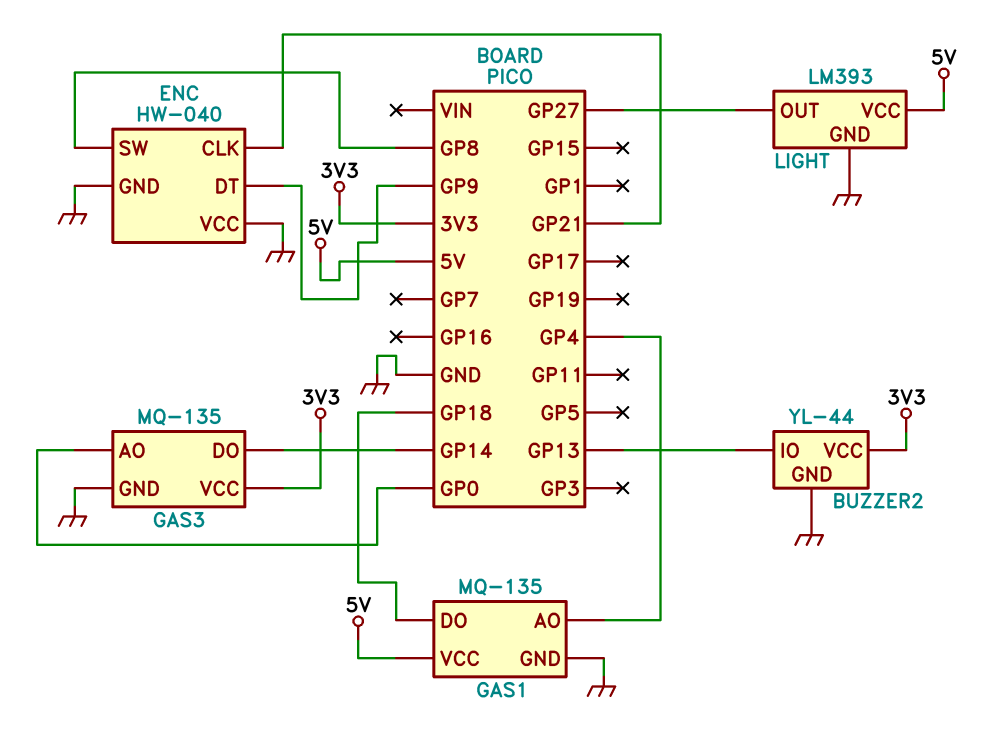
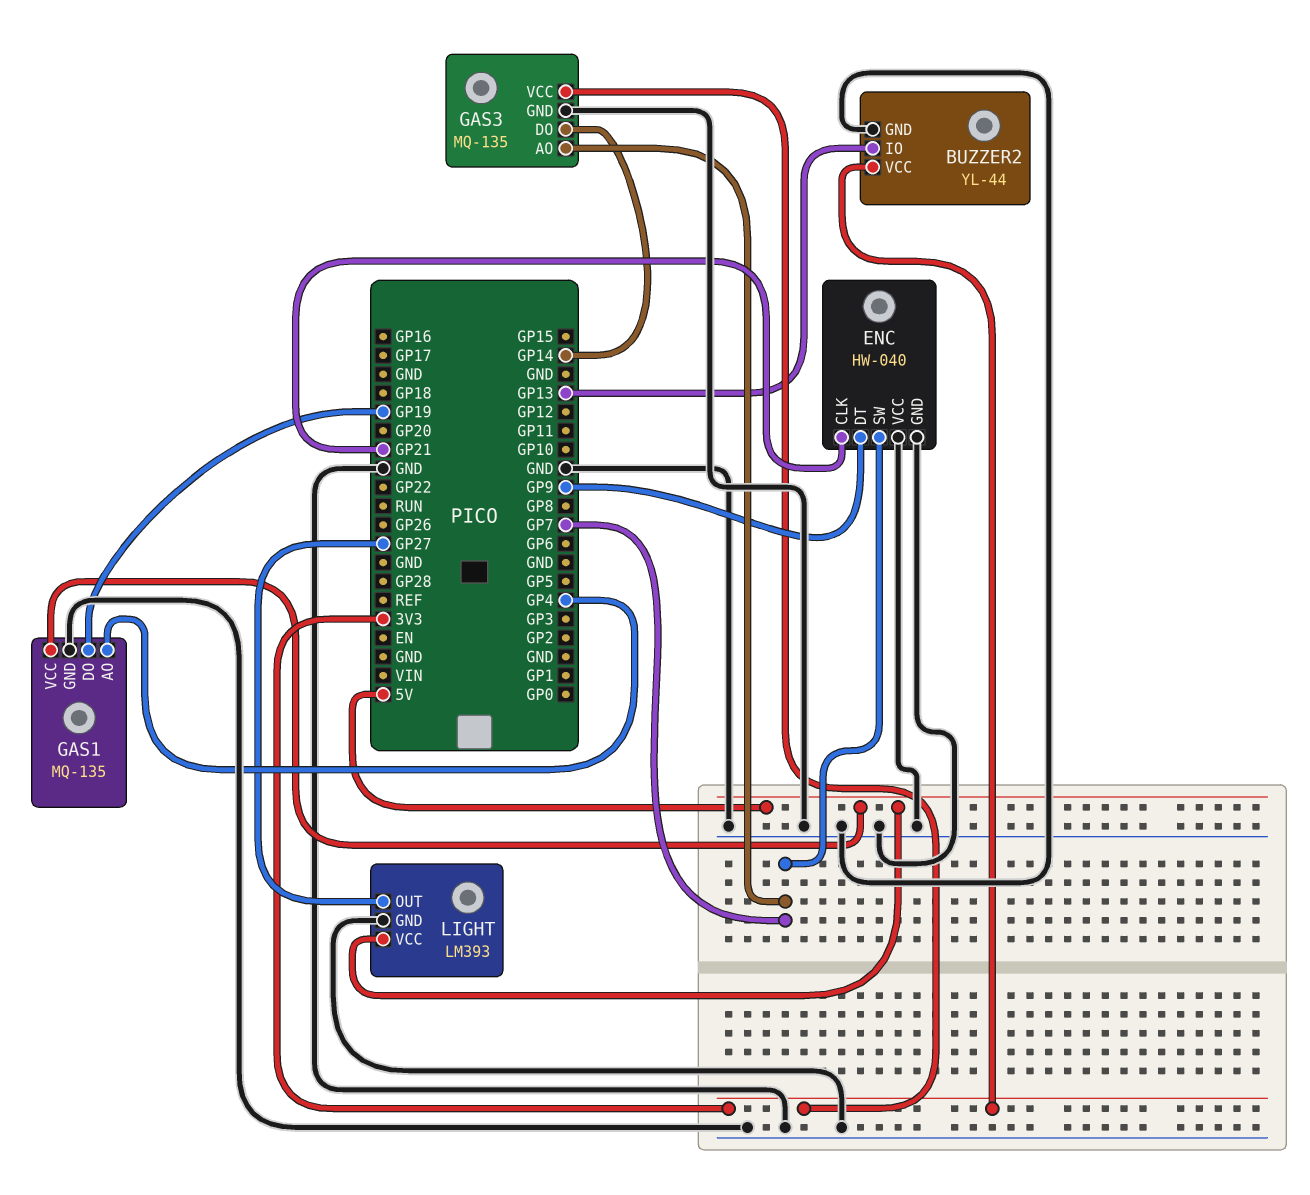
ENC pin SW: GP8 -> GP7
GAS1 pin DO: GP18 -> GP19
GAS3 pin AO: GP0 -> GP7

